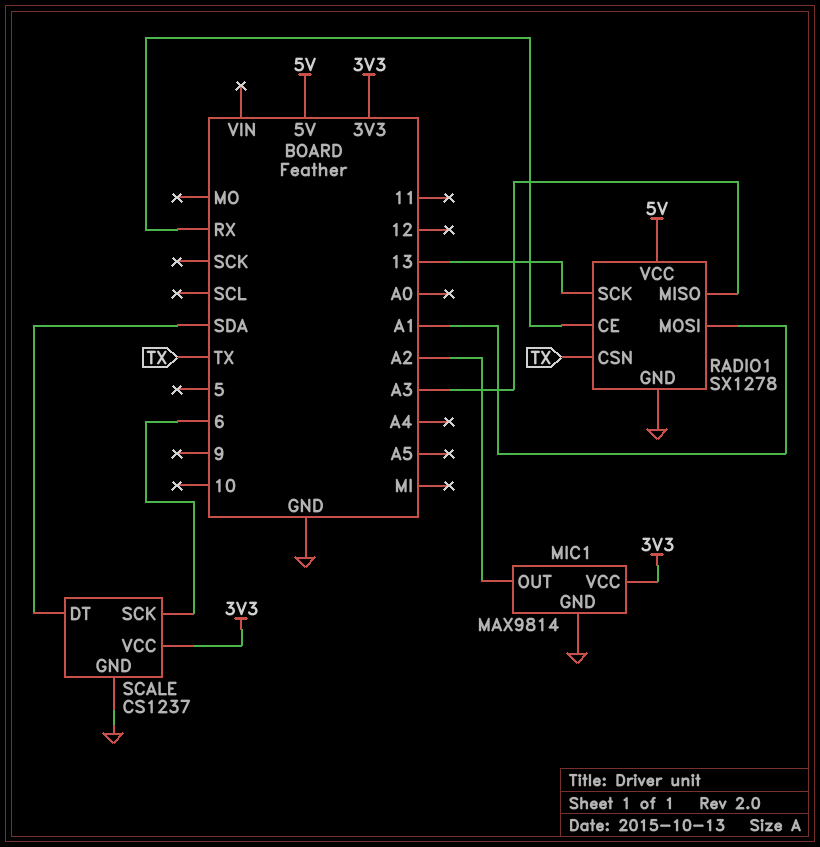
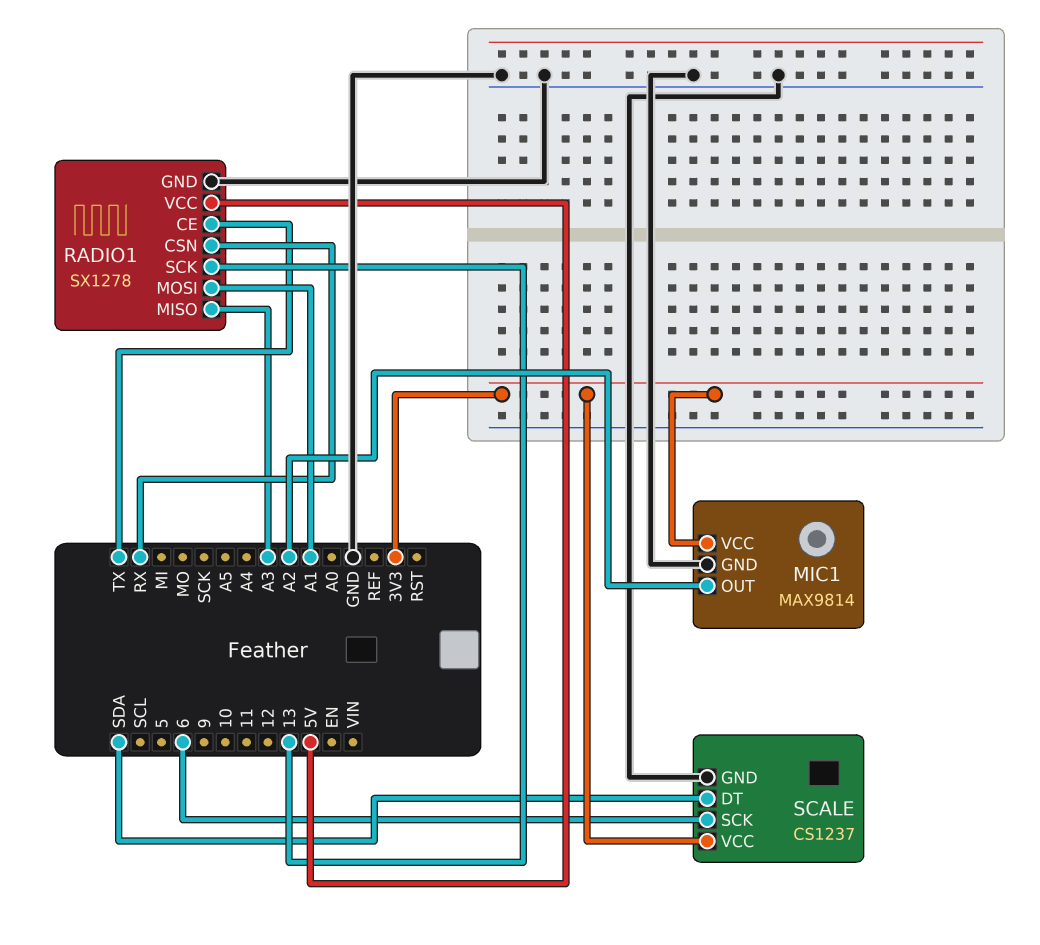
RADIO1 pin CE: RX -> TX
RADIO1 pin CSN: TX -> RX

